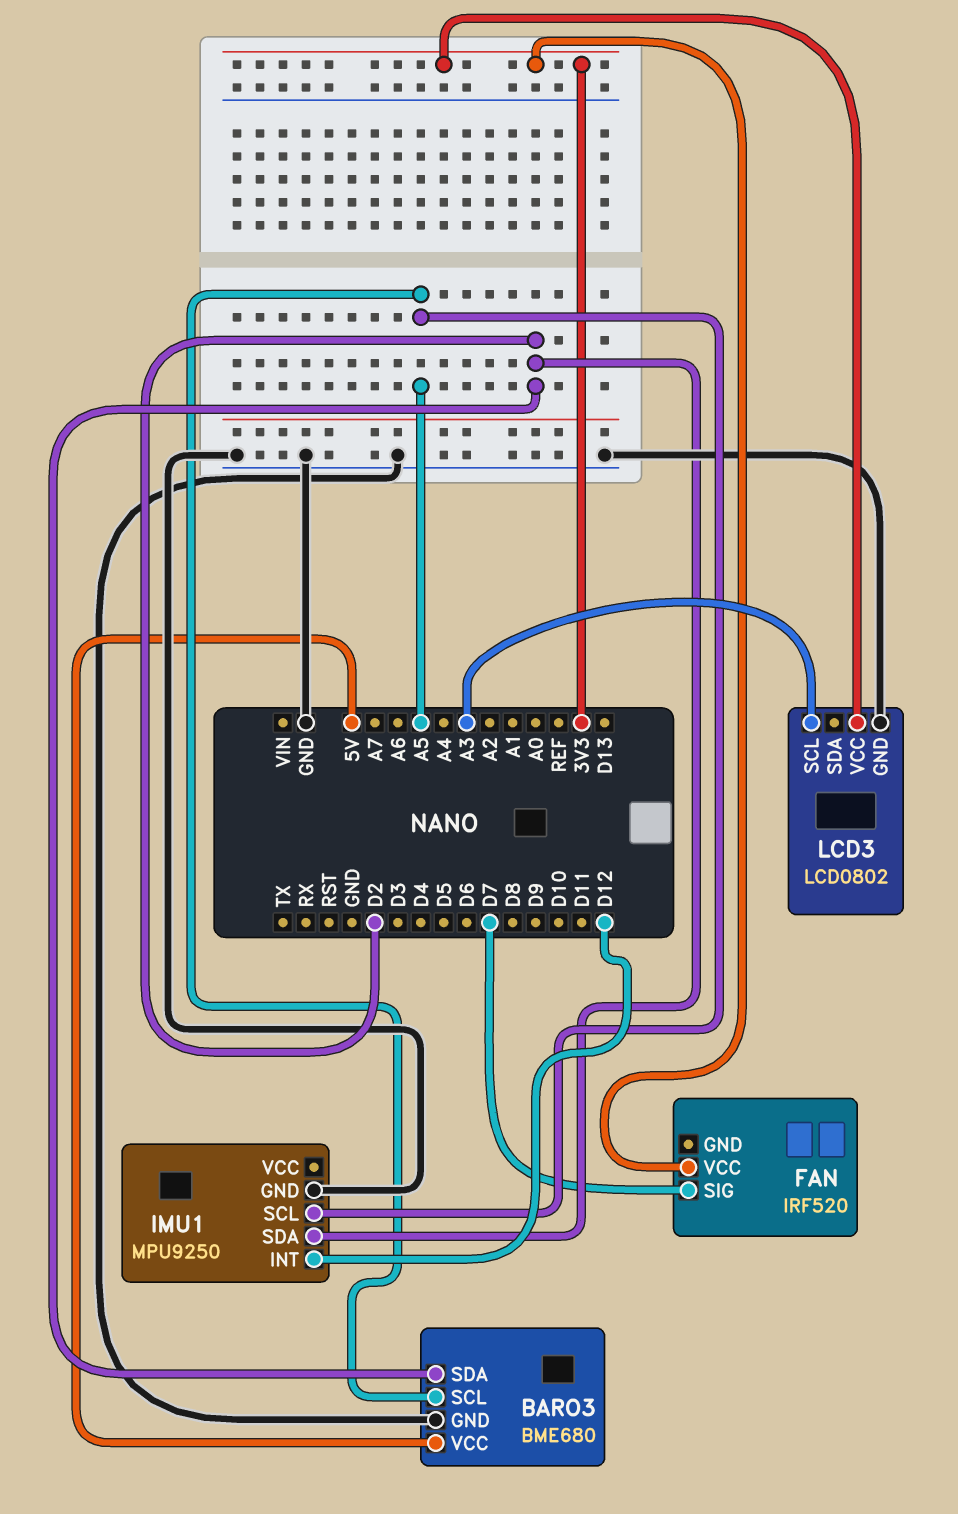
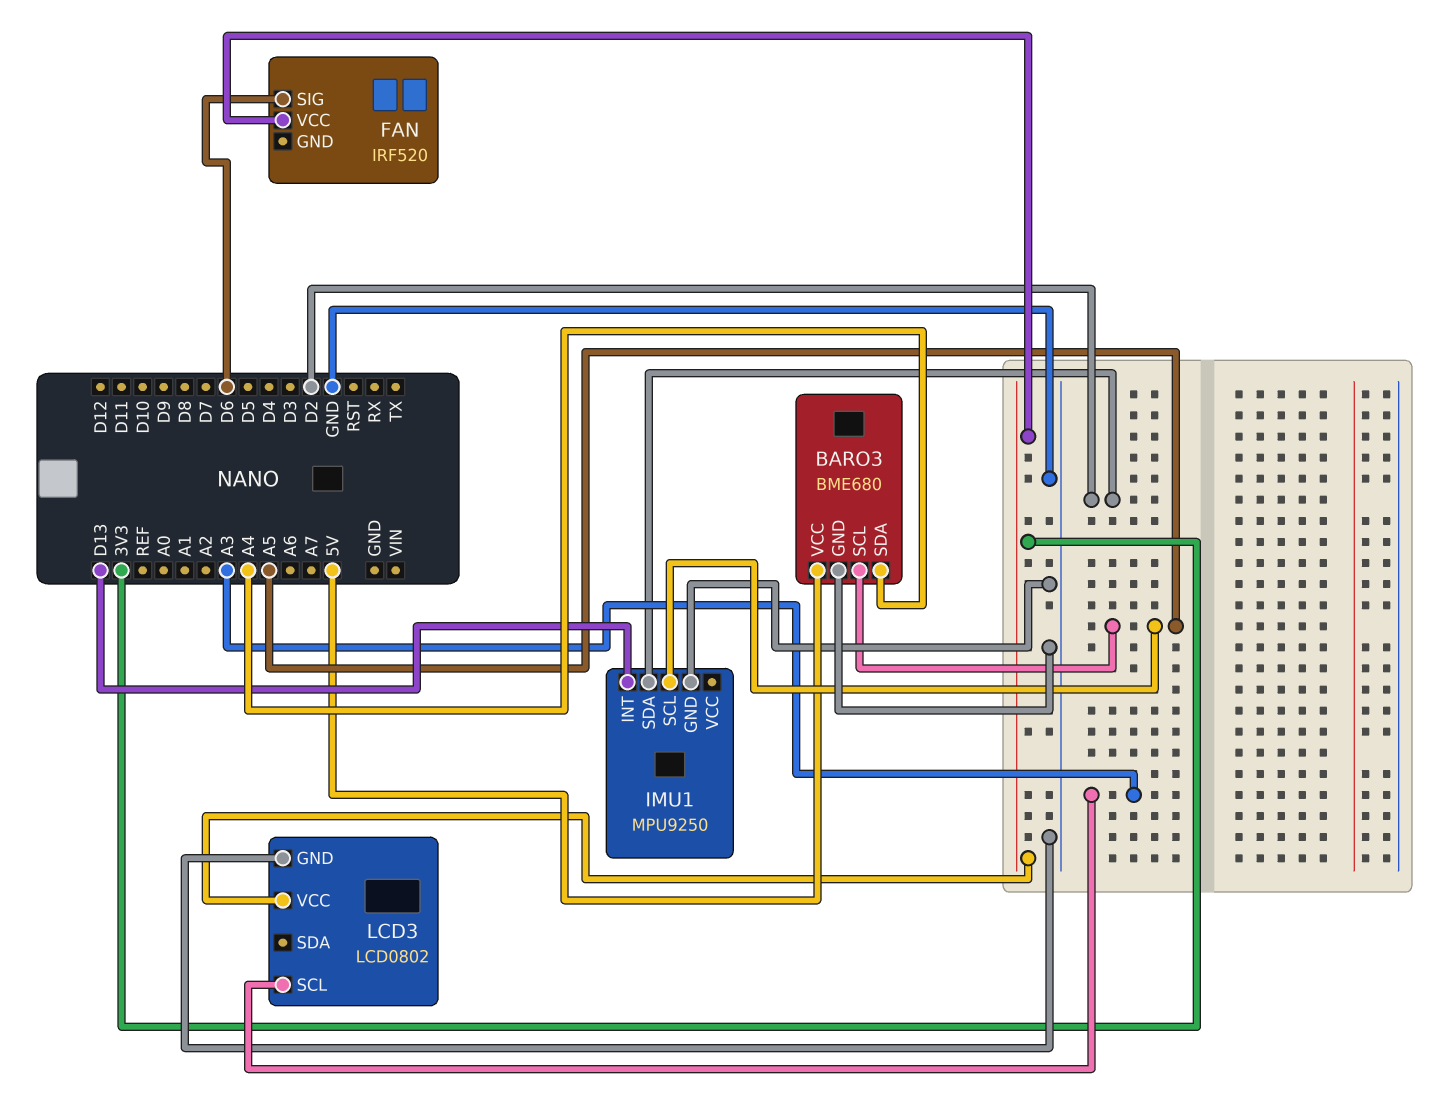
BARO3 pin SDA: D2 -> A4
FAN pin SIG: D7 -> D6
IMU1 pin INT: D12 -> D13

